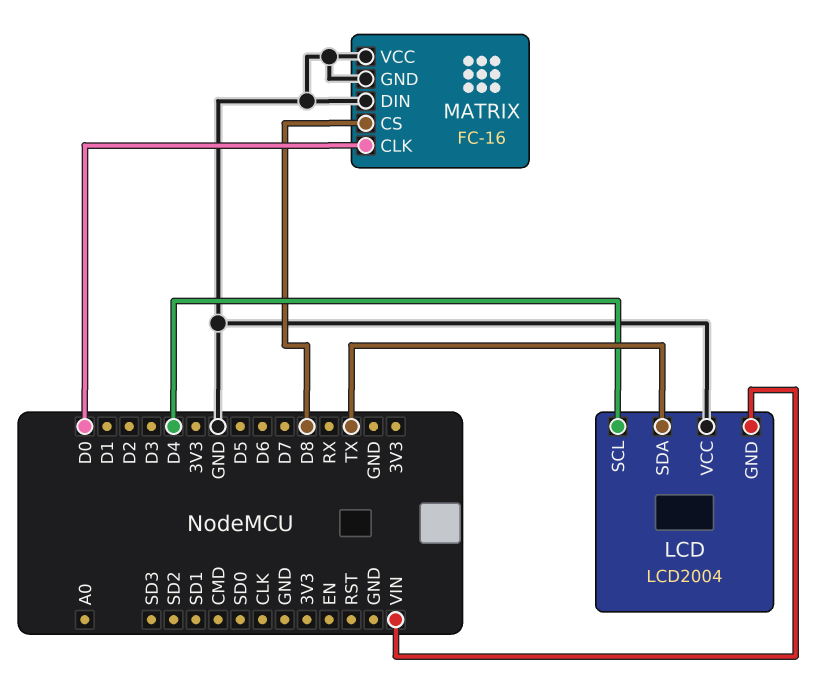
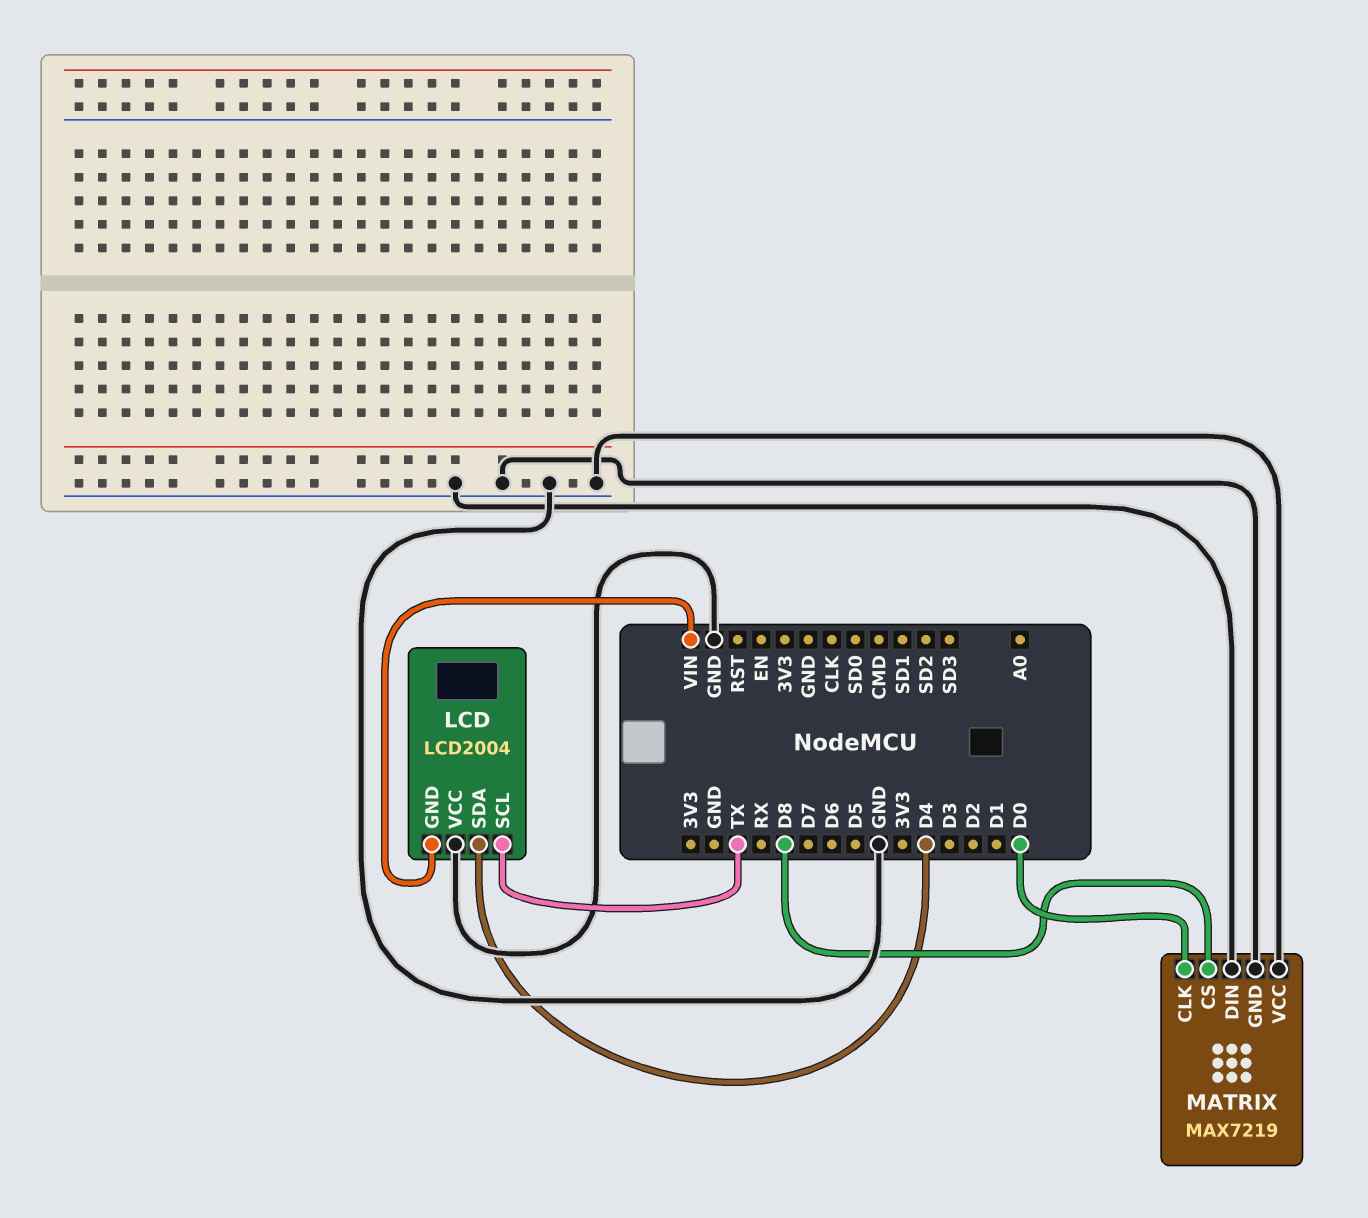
LCD pin SCL: D4 -> TX
LCD pin SDA: TX -> D4
MATRIX: FC-16 -> MAX7219

